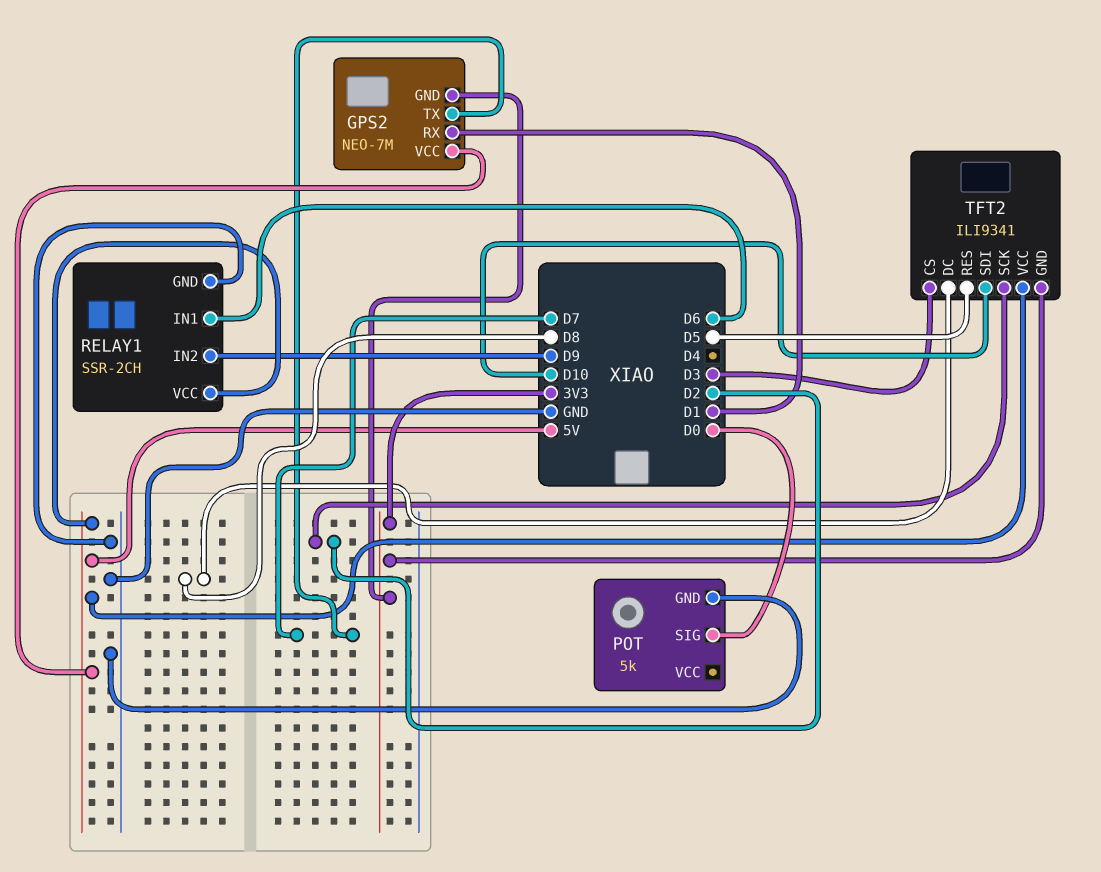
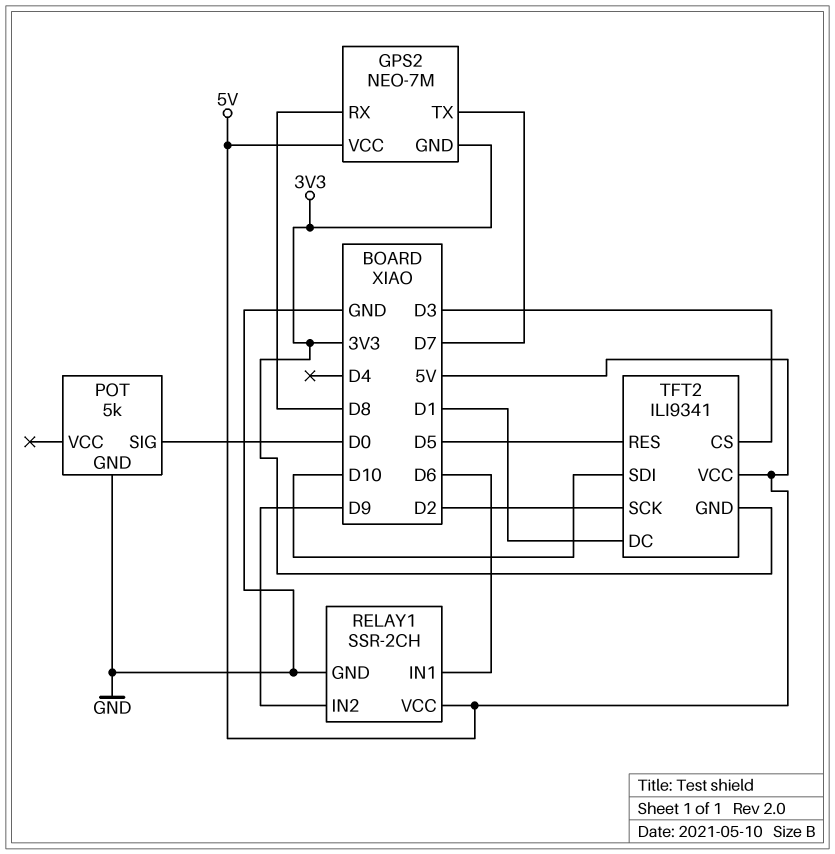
GPS2 pin RX: D1 -> D8
TFT2 pin DC: D8 -> D1

